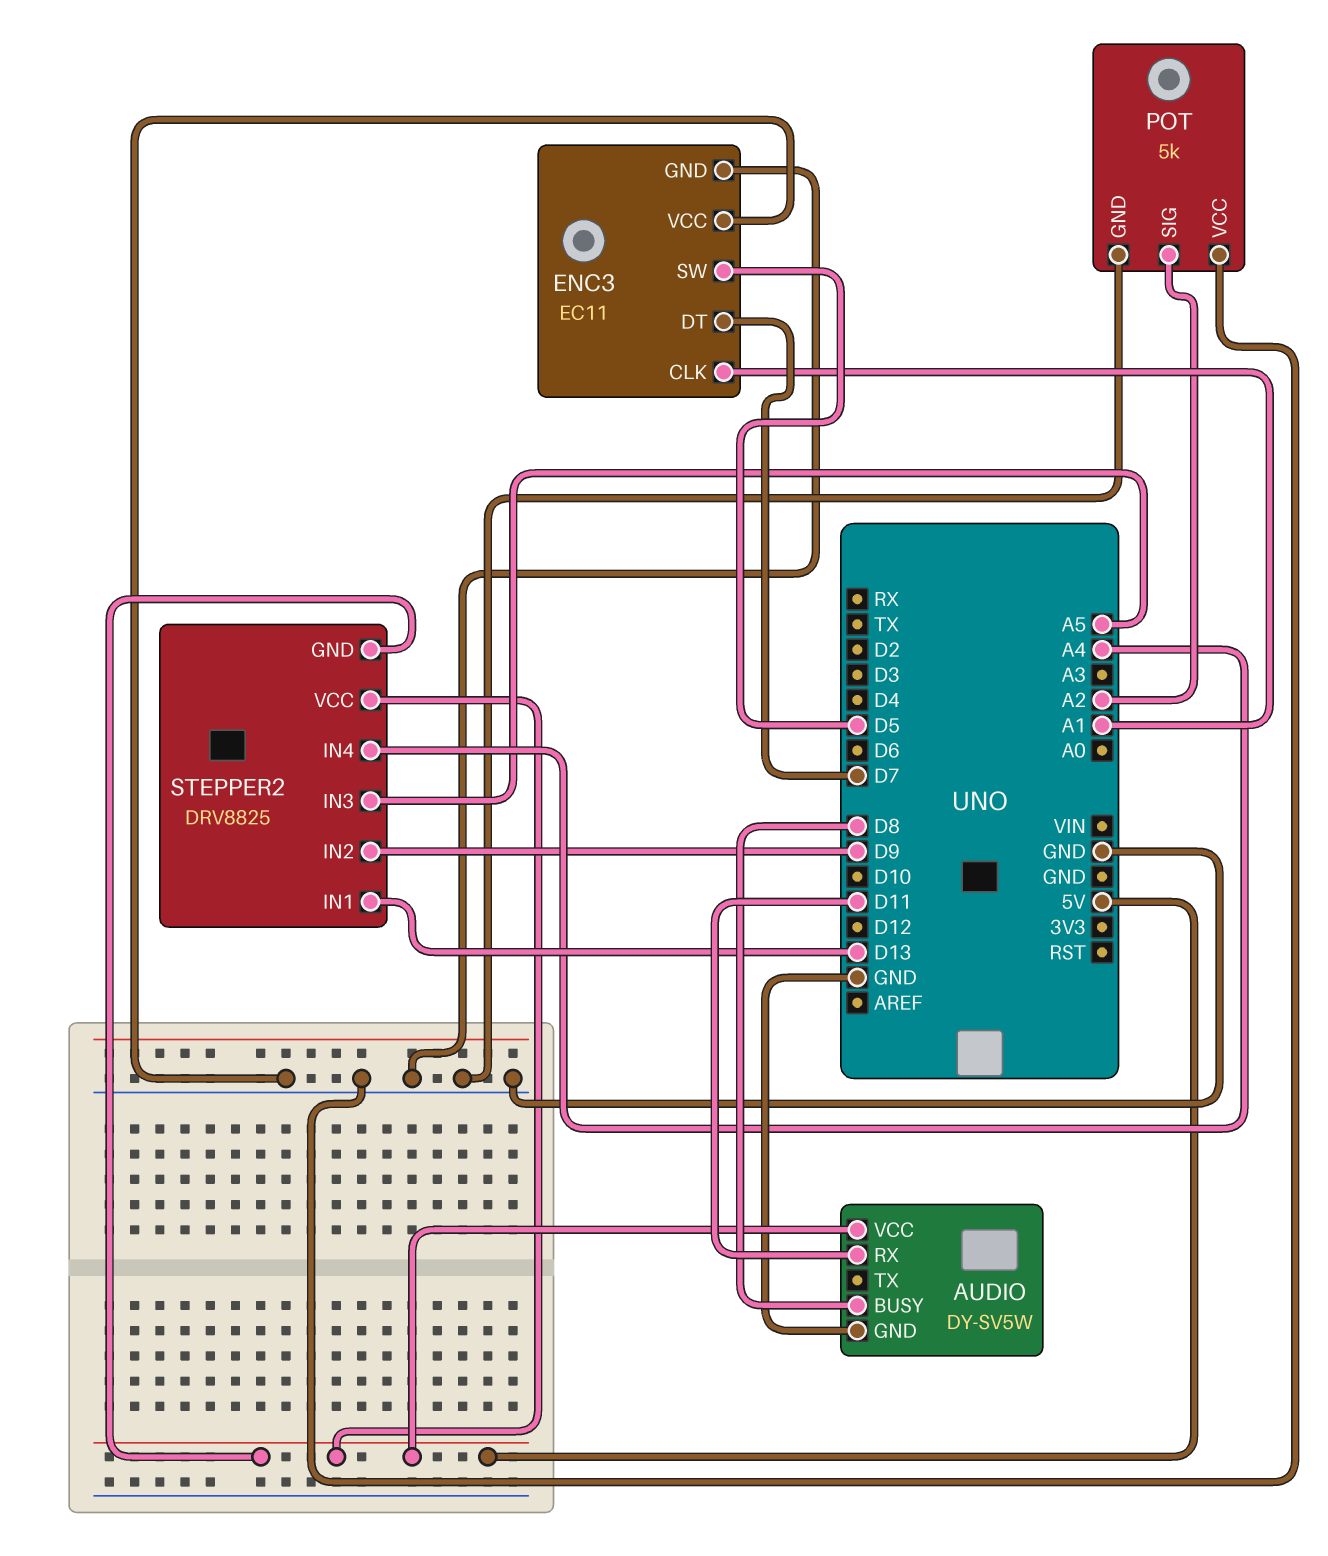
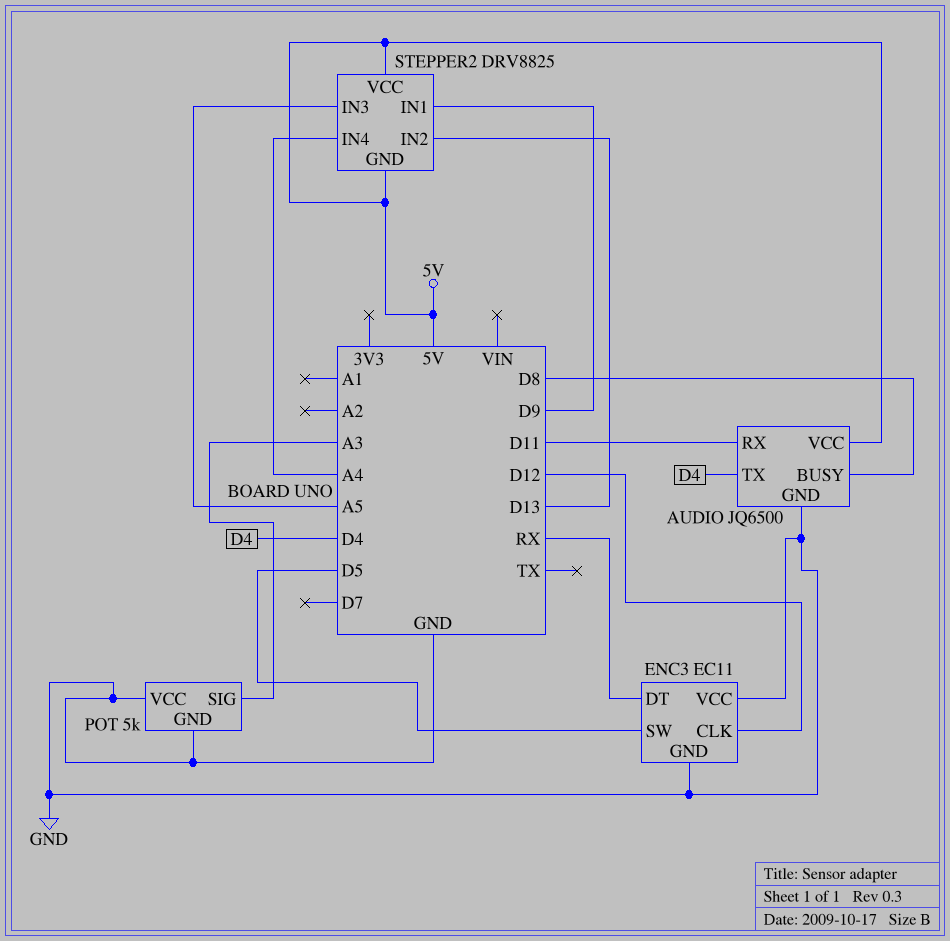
AUDIO: DY-SV5W -> JQ6500
AUDIO pin TX: none -> D4
ENC3 pin CLK: A1 -> D12
ENC3 pin DT: D7 -> RX
POT pin SIG: A2 -> A3
STEPPER2 pin IN1: D13 -> D9
STEPPER2 pin IN2: D9 -> D13

